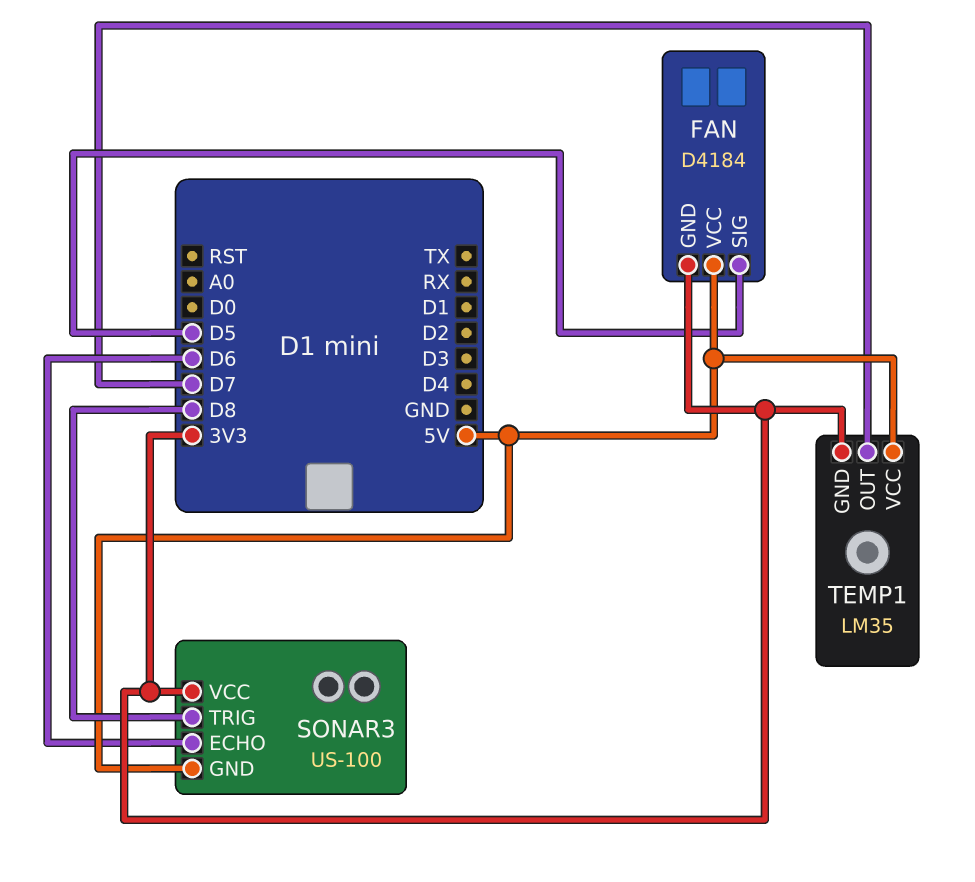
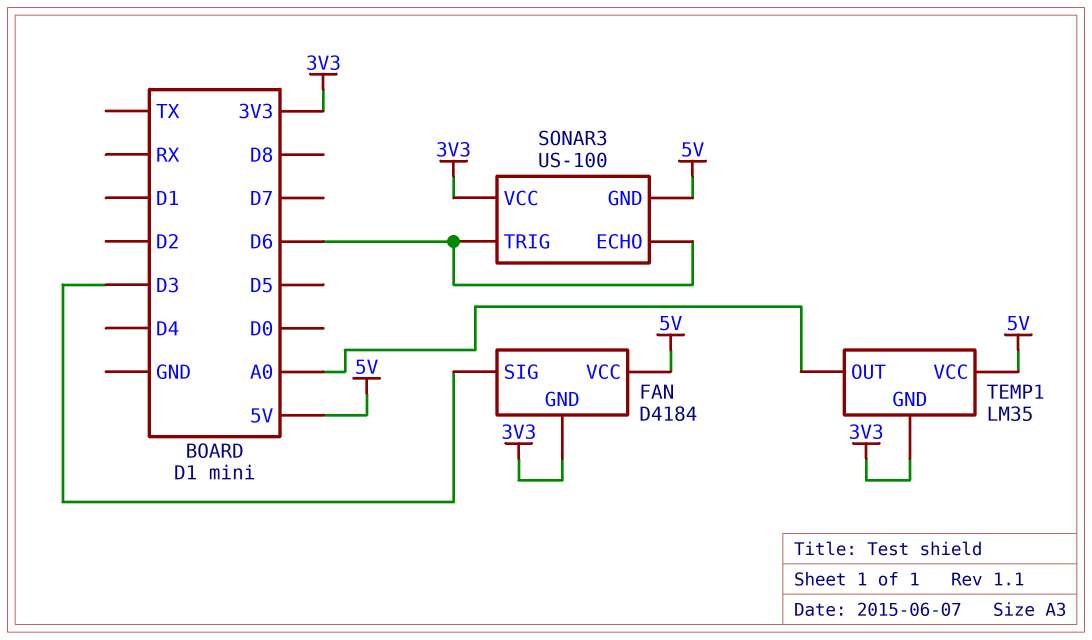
FAN pin SIG: D5 -> D3
SONAR3 pin TRIG: D8 -> D6
TEMP1 pin OUT: D7 -> A0

